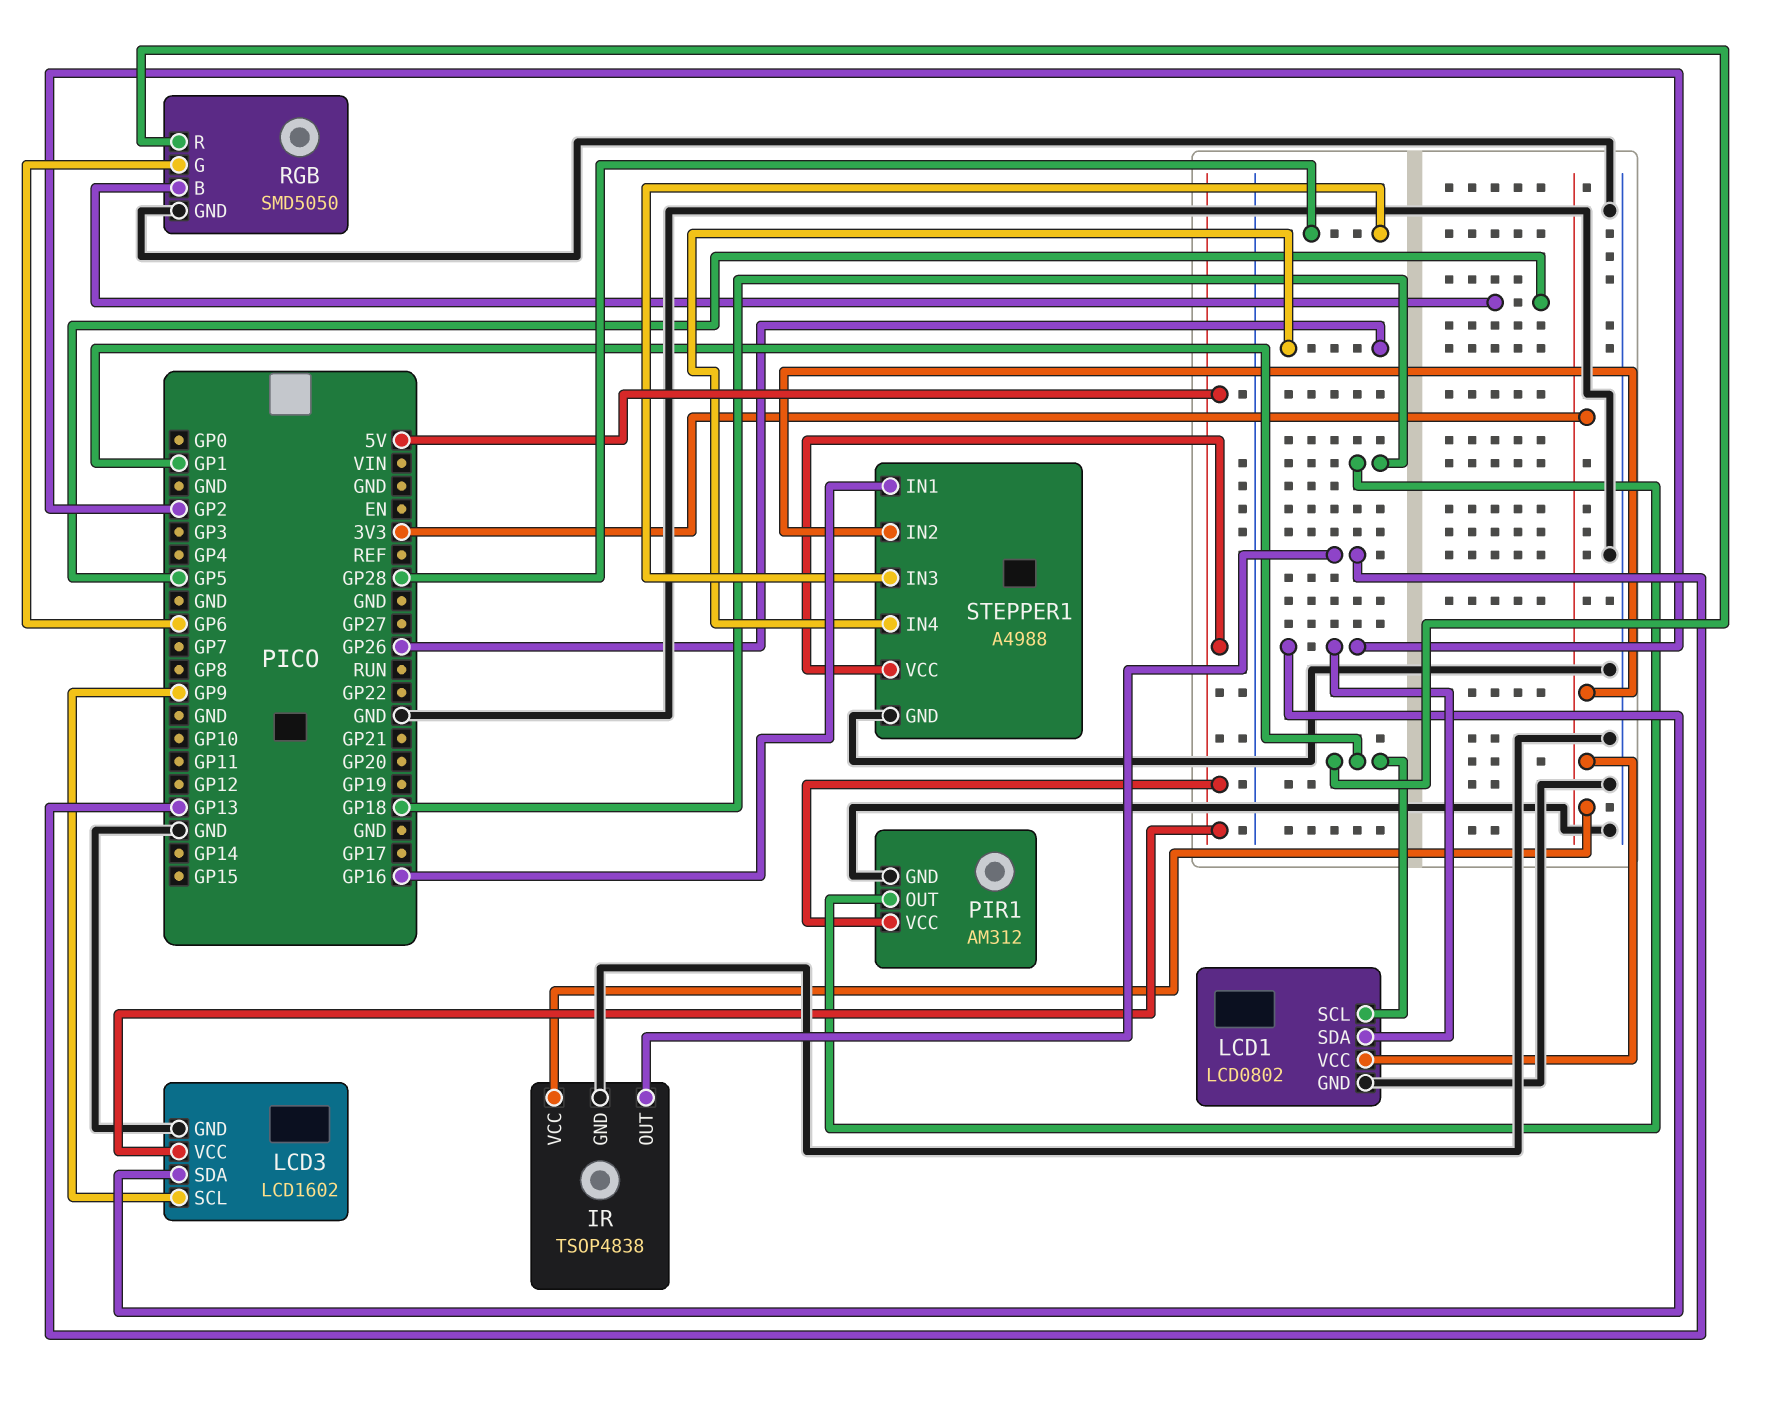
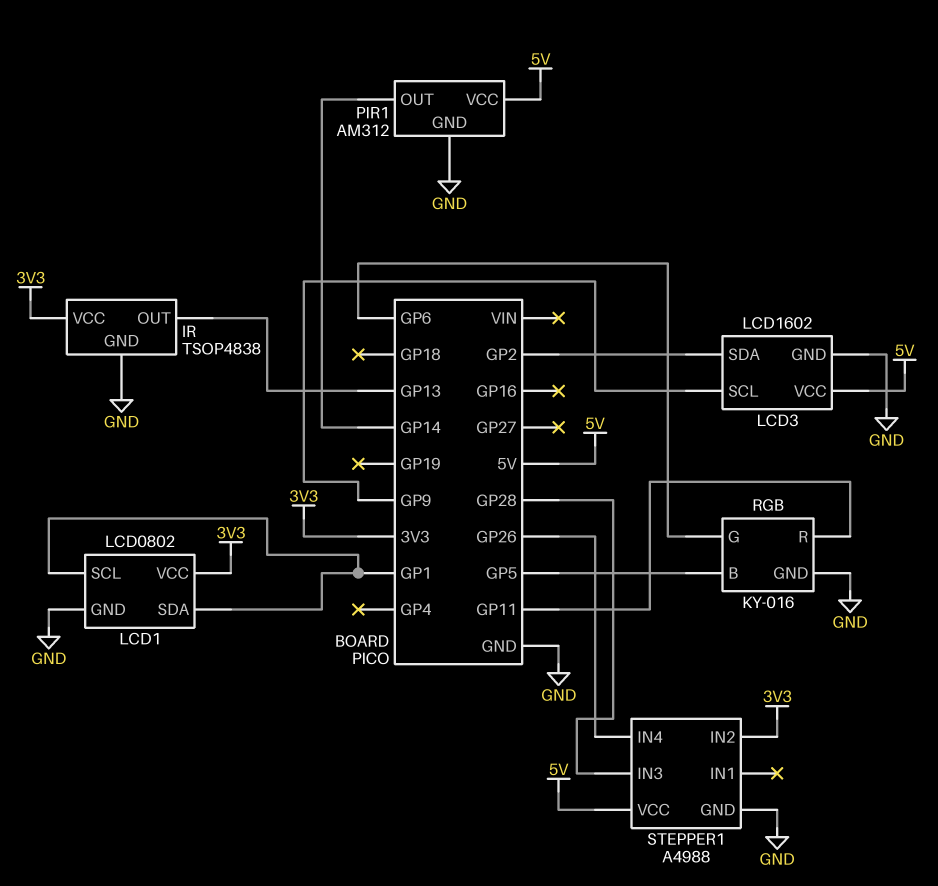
LCD1 pin SDA: GP2 -> GP1
PIR1 pin OUT: GP18 -> GP14
RGB: SMD5050 -> KY-016
RGB pin R: GP1 -> GP11
STEPPER1 pin IN1: GP16 -> none

